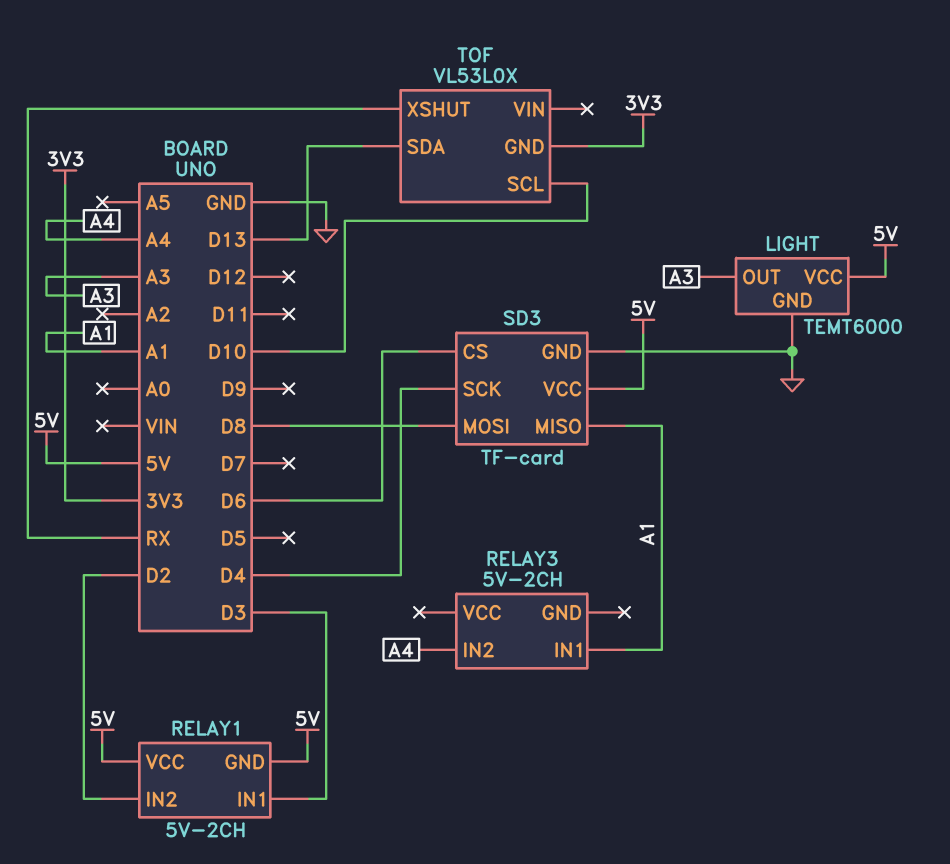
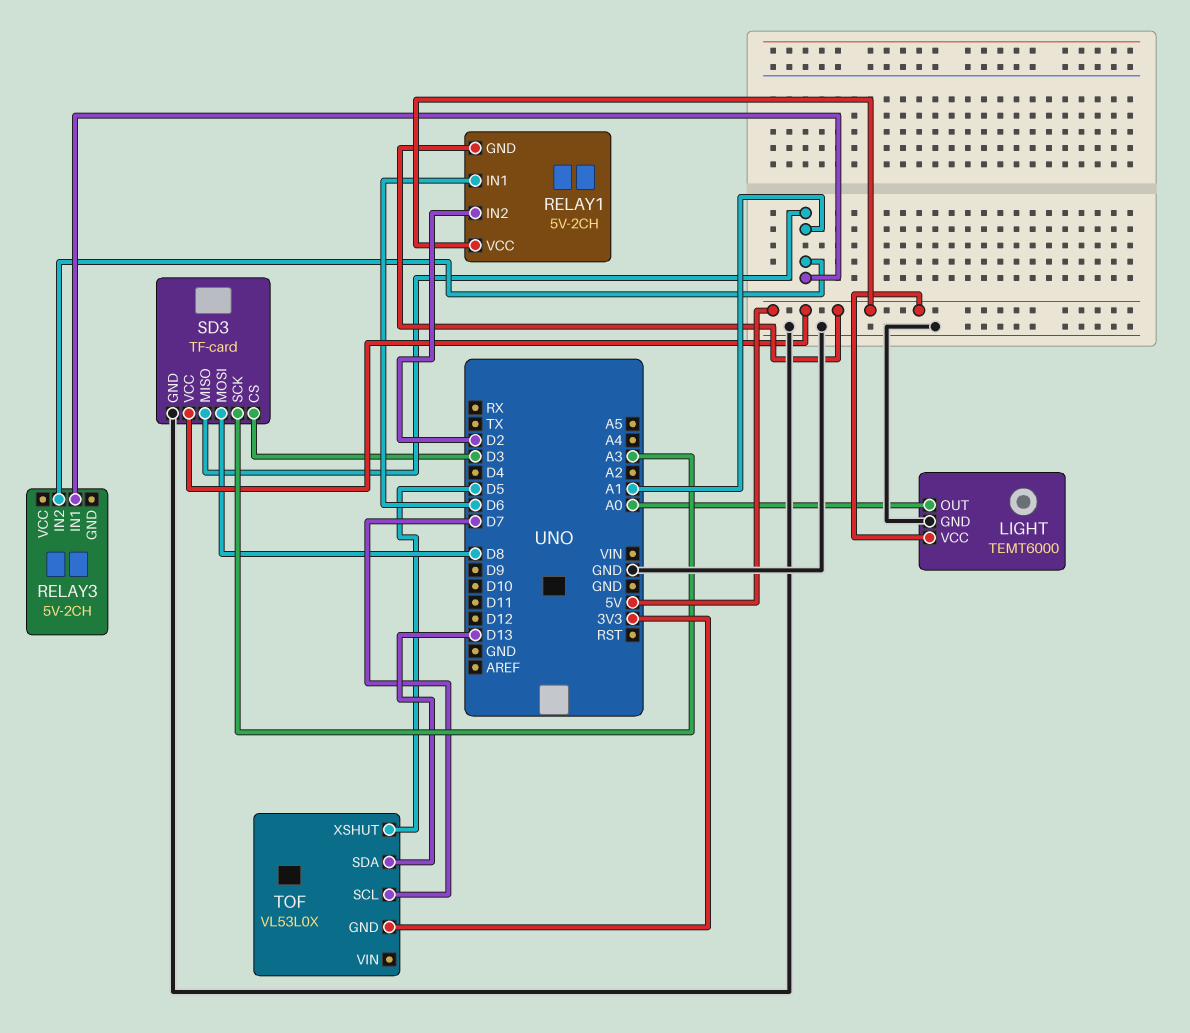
LIGHT pin OUT: A3 -> A0
RELAY1 pin IN1: D3 -> D6
RELAY3 pin IN2: A4 -> A1
SD3 pin CS: D6 -> D3
SD3 pin SCK: D4 -> A3
TOF pin SCL: D10 -> D7
TOF pin XSHUT: RX -> D5

